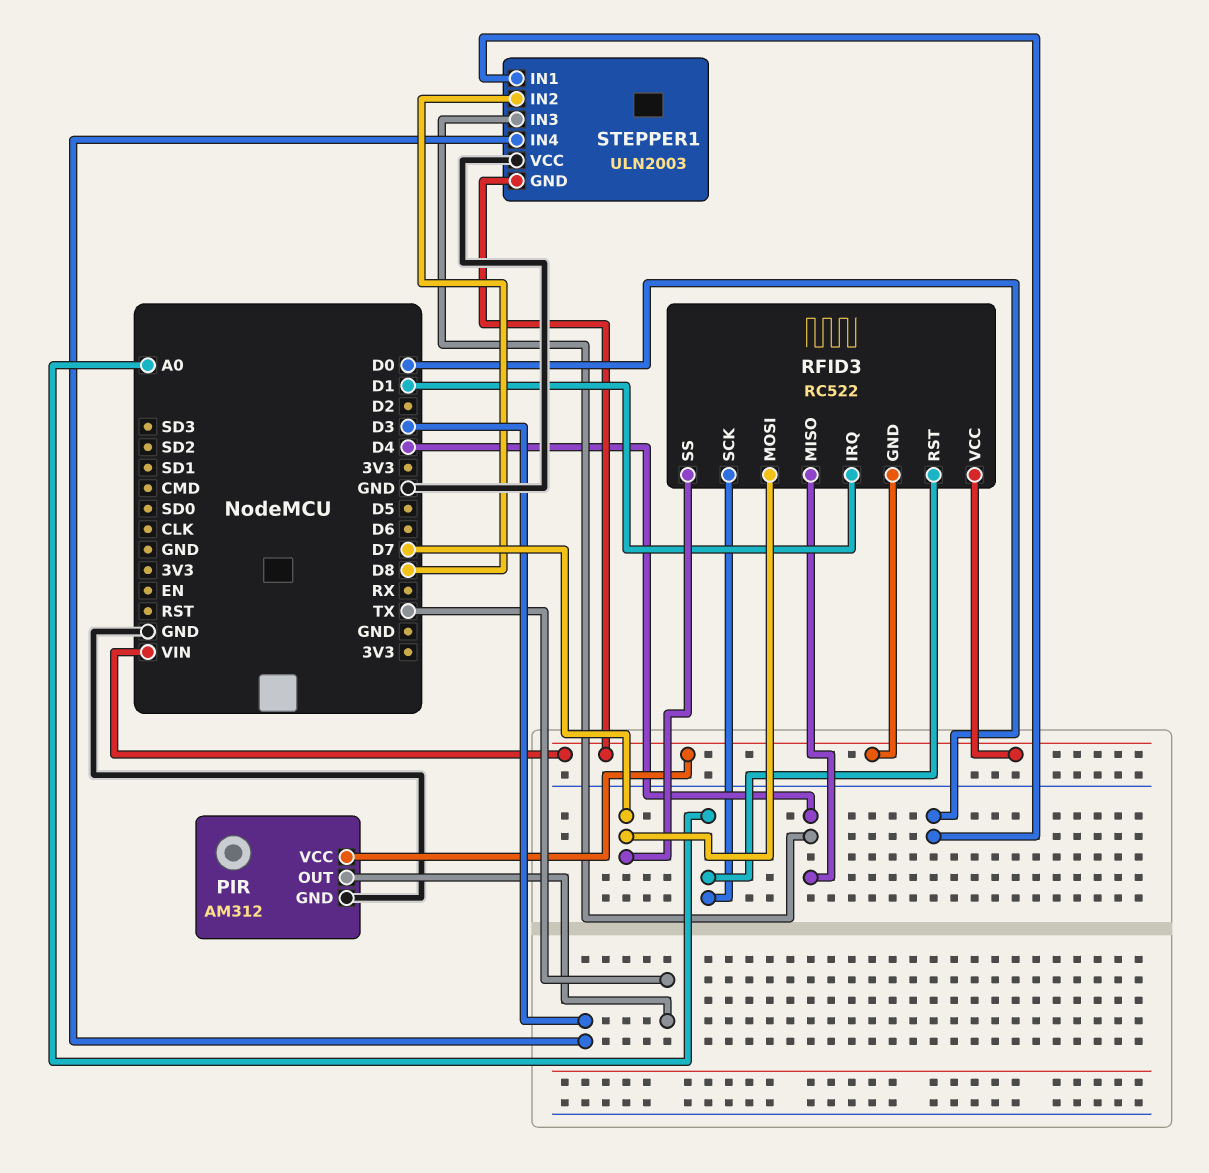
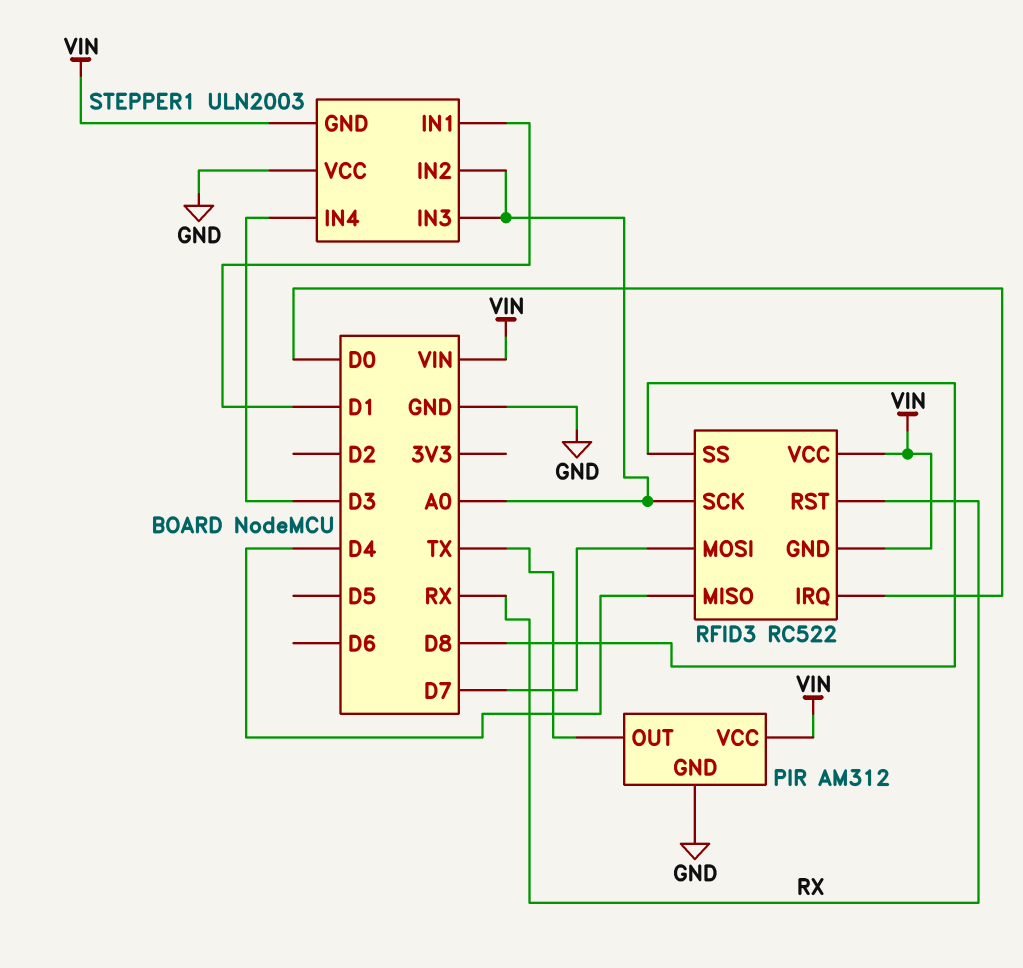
RFID3 pin IRQ: D1 -> D0
RFID3 pin RST: A0 -> RX
RFID3 pin SS: D7 -> D8
STEPPER1 pin IN1: D0 -> D1
STEPPER1 pin IN2: D8 -> A0
STEPPER1 pin IN3: D4 -> A0

